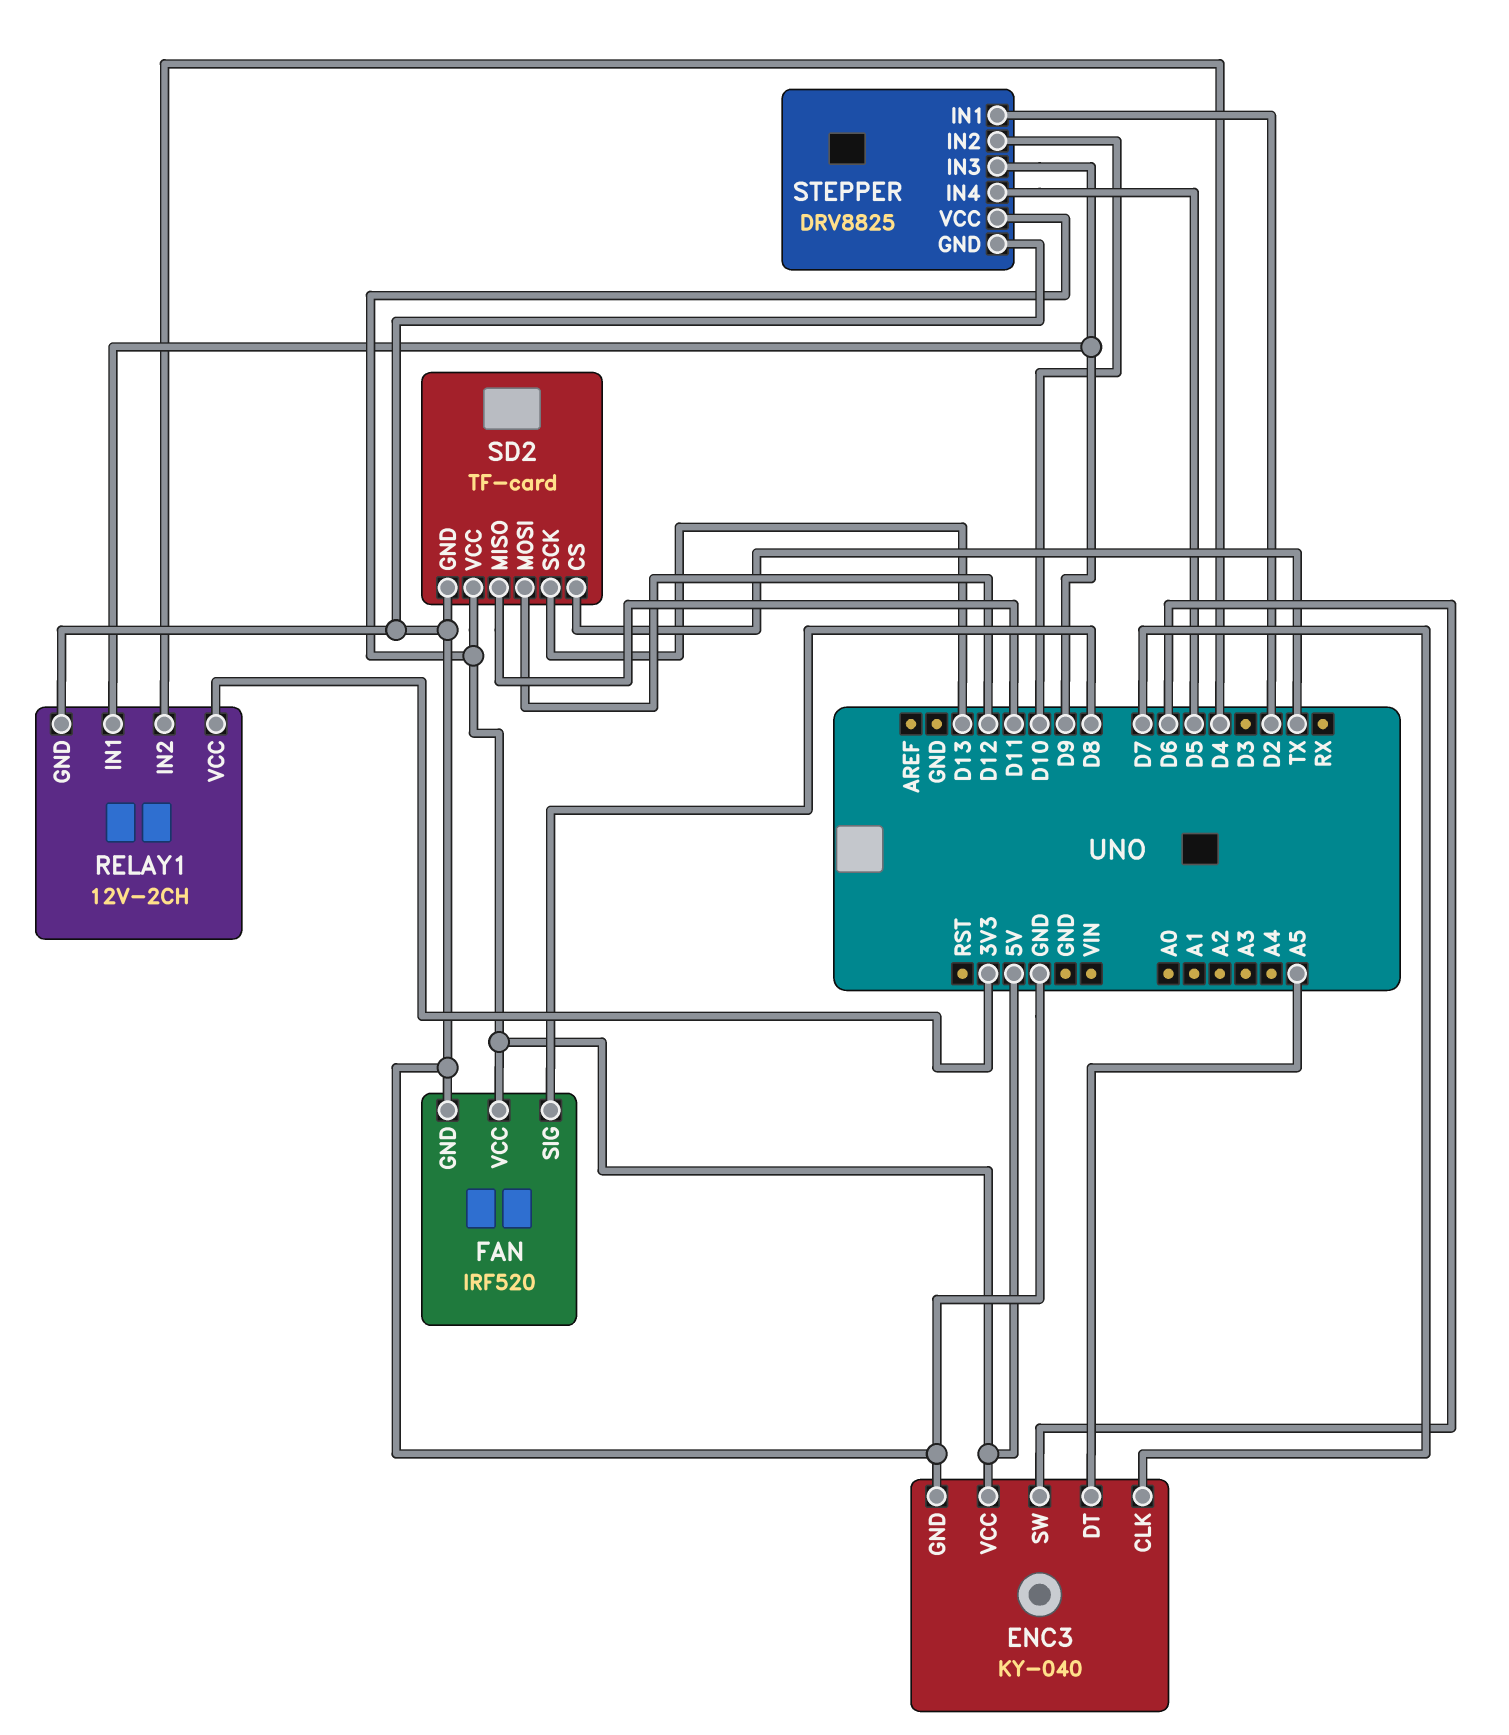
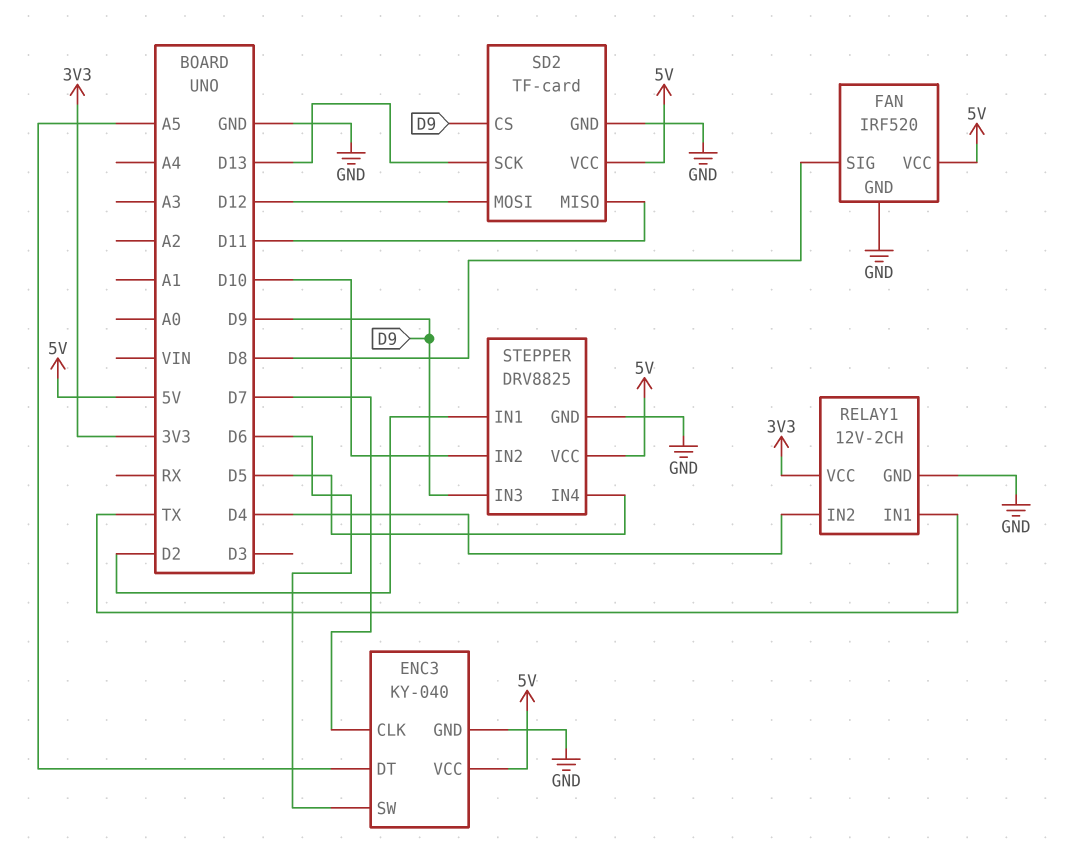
RELAY1 pin IN1: D9 -> TX
SD2 pin CS: TX -> D9

